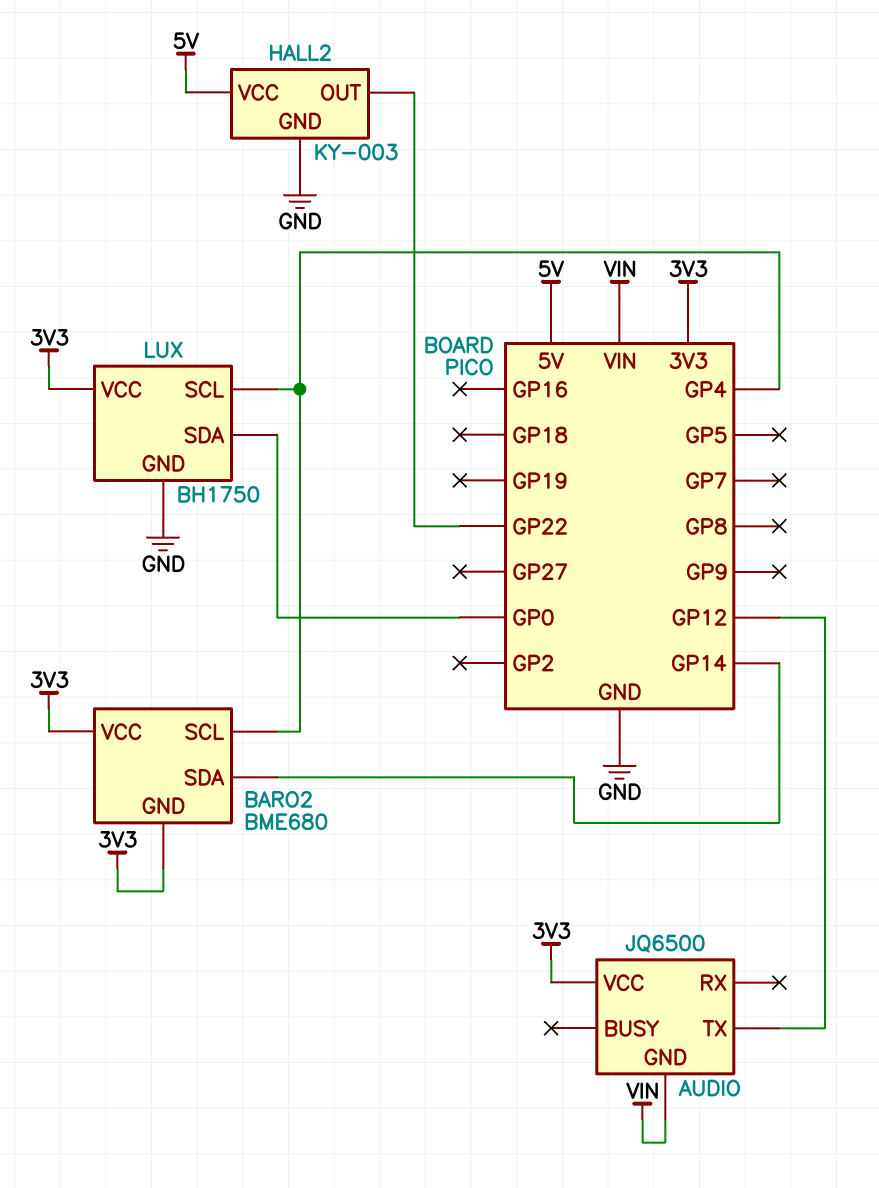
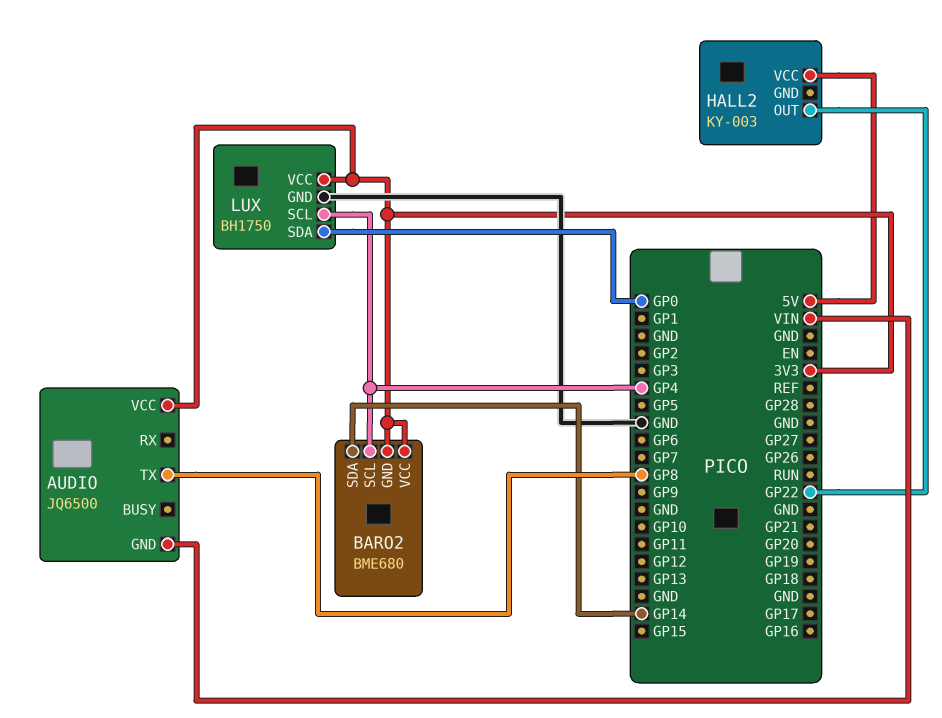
AUDIO pin TX: GP12 -> GP8
HALL2 pin GND: GND -> none

